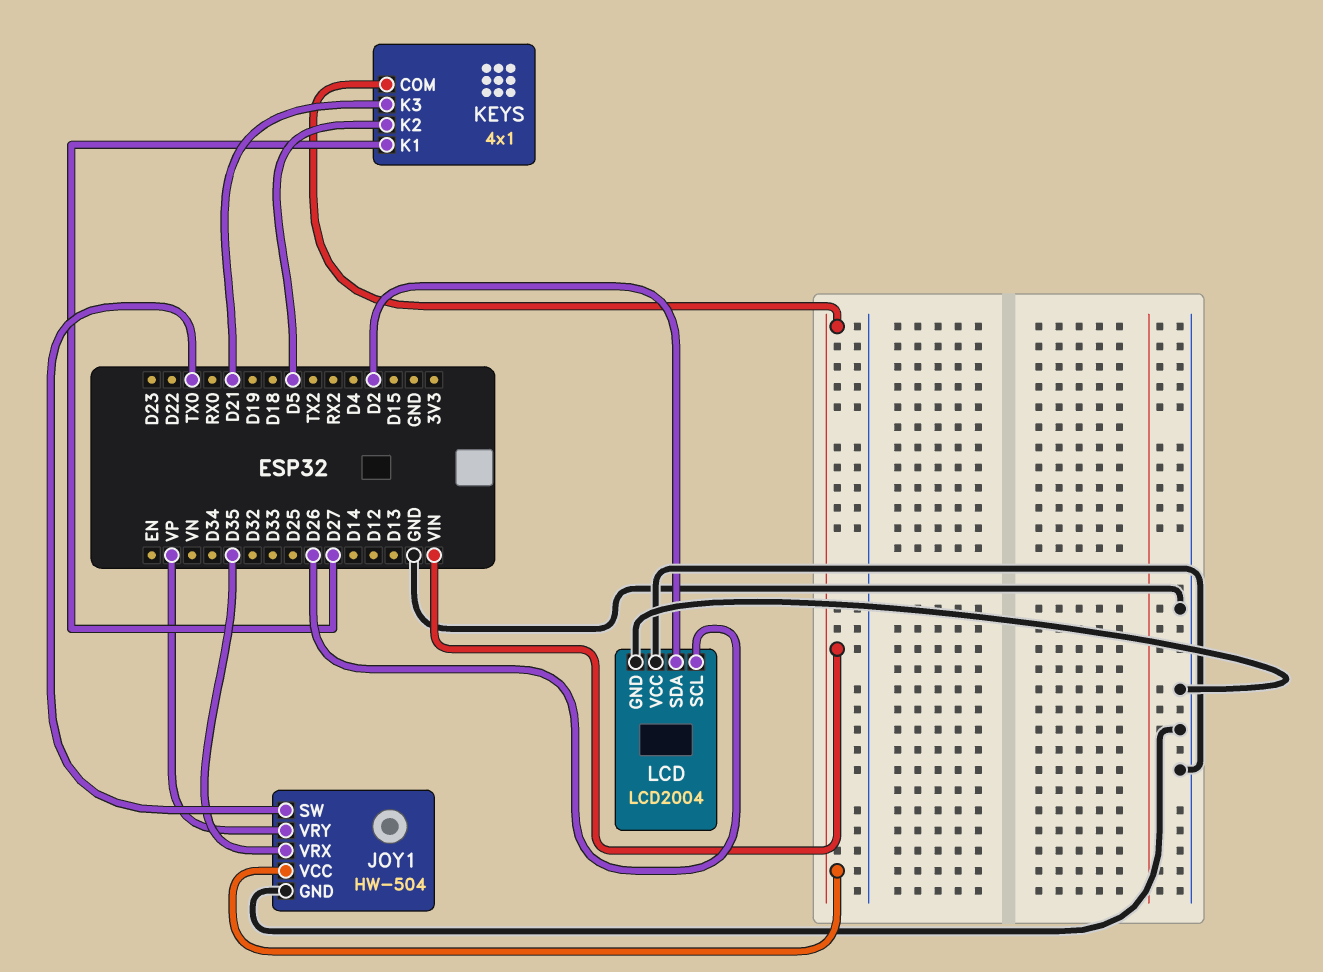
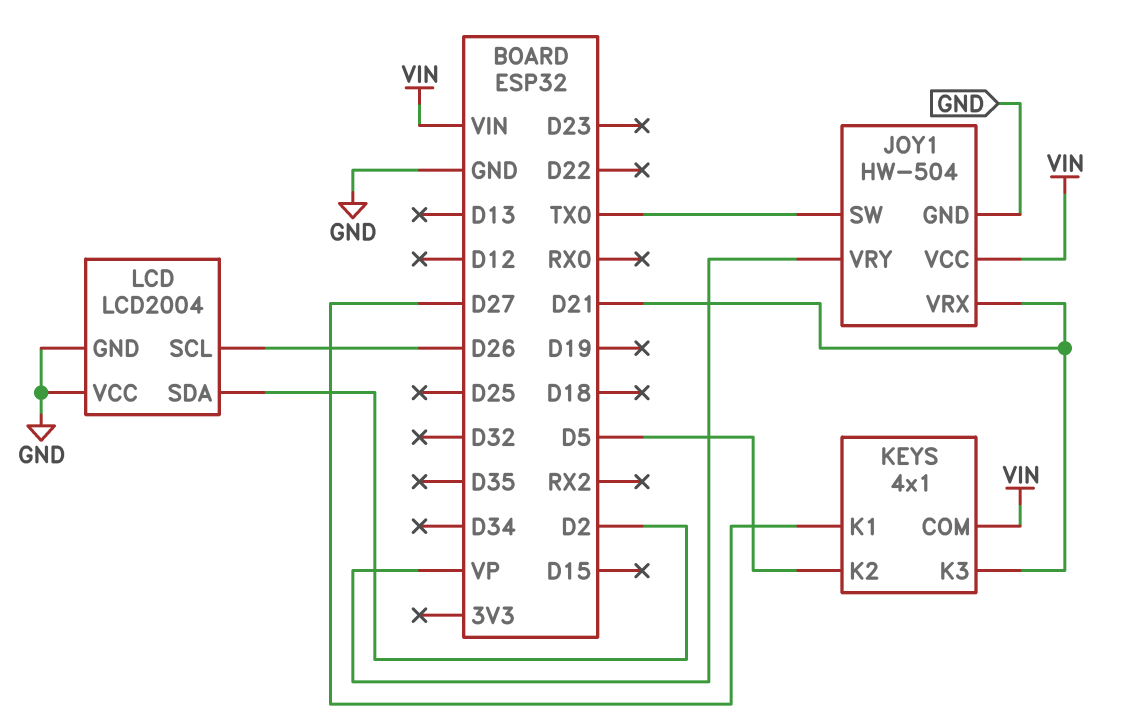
JOY1 pin VRX: D35 -> D21

